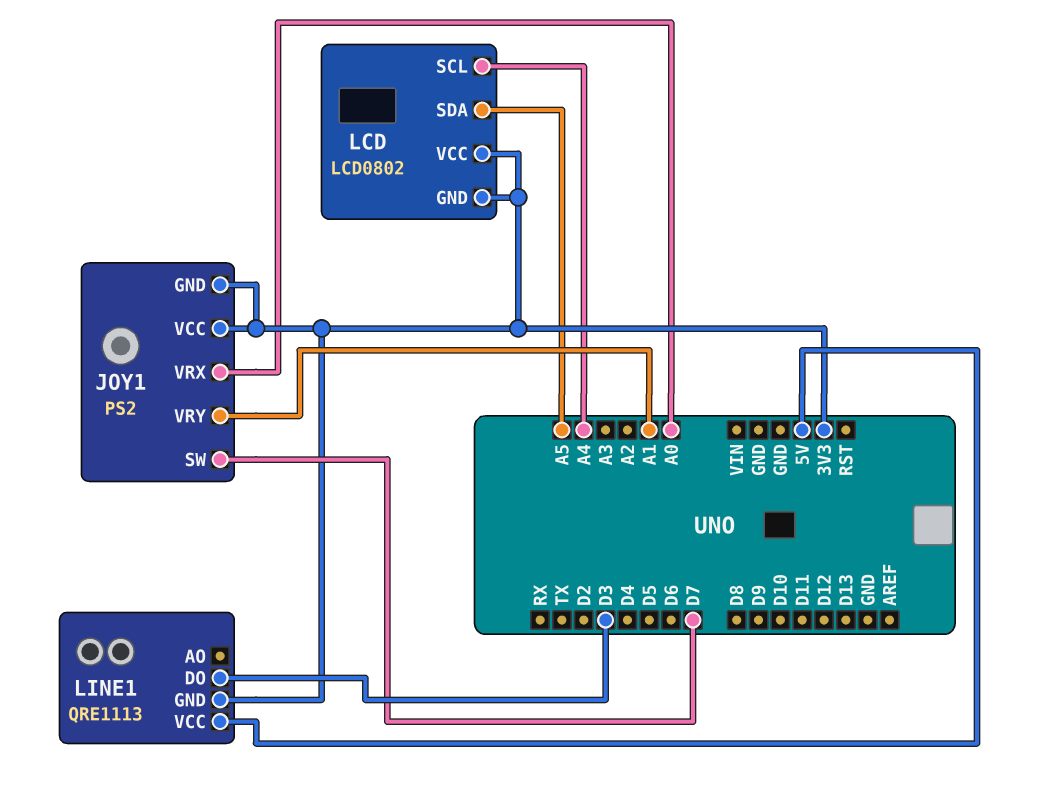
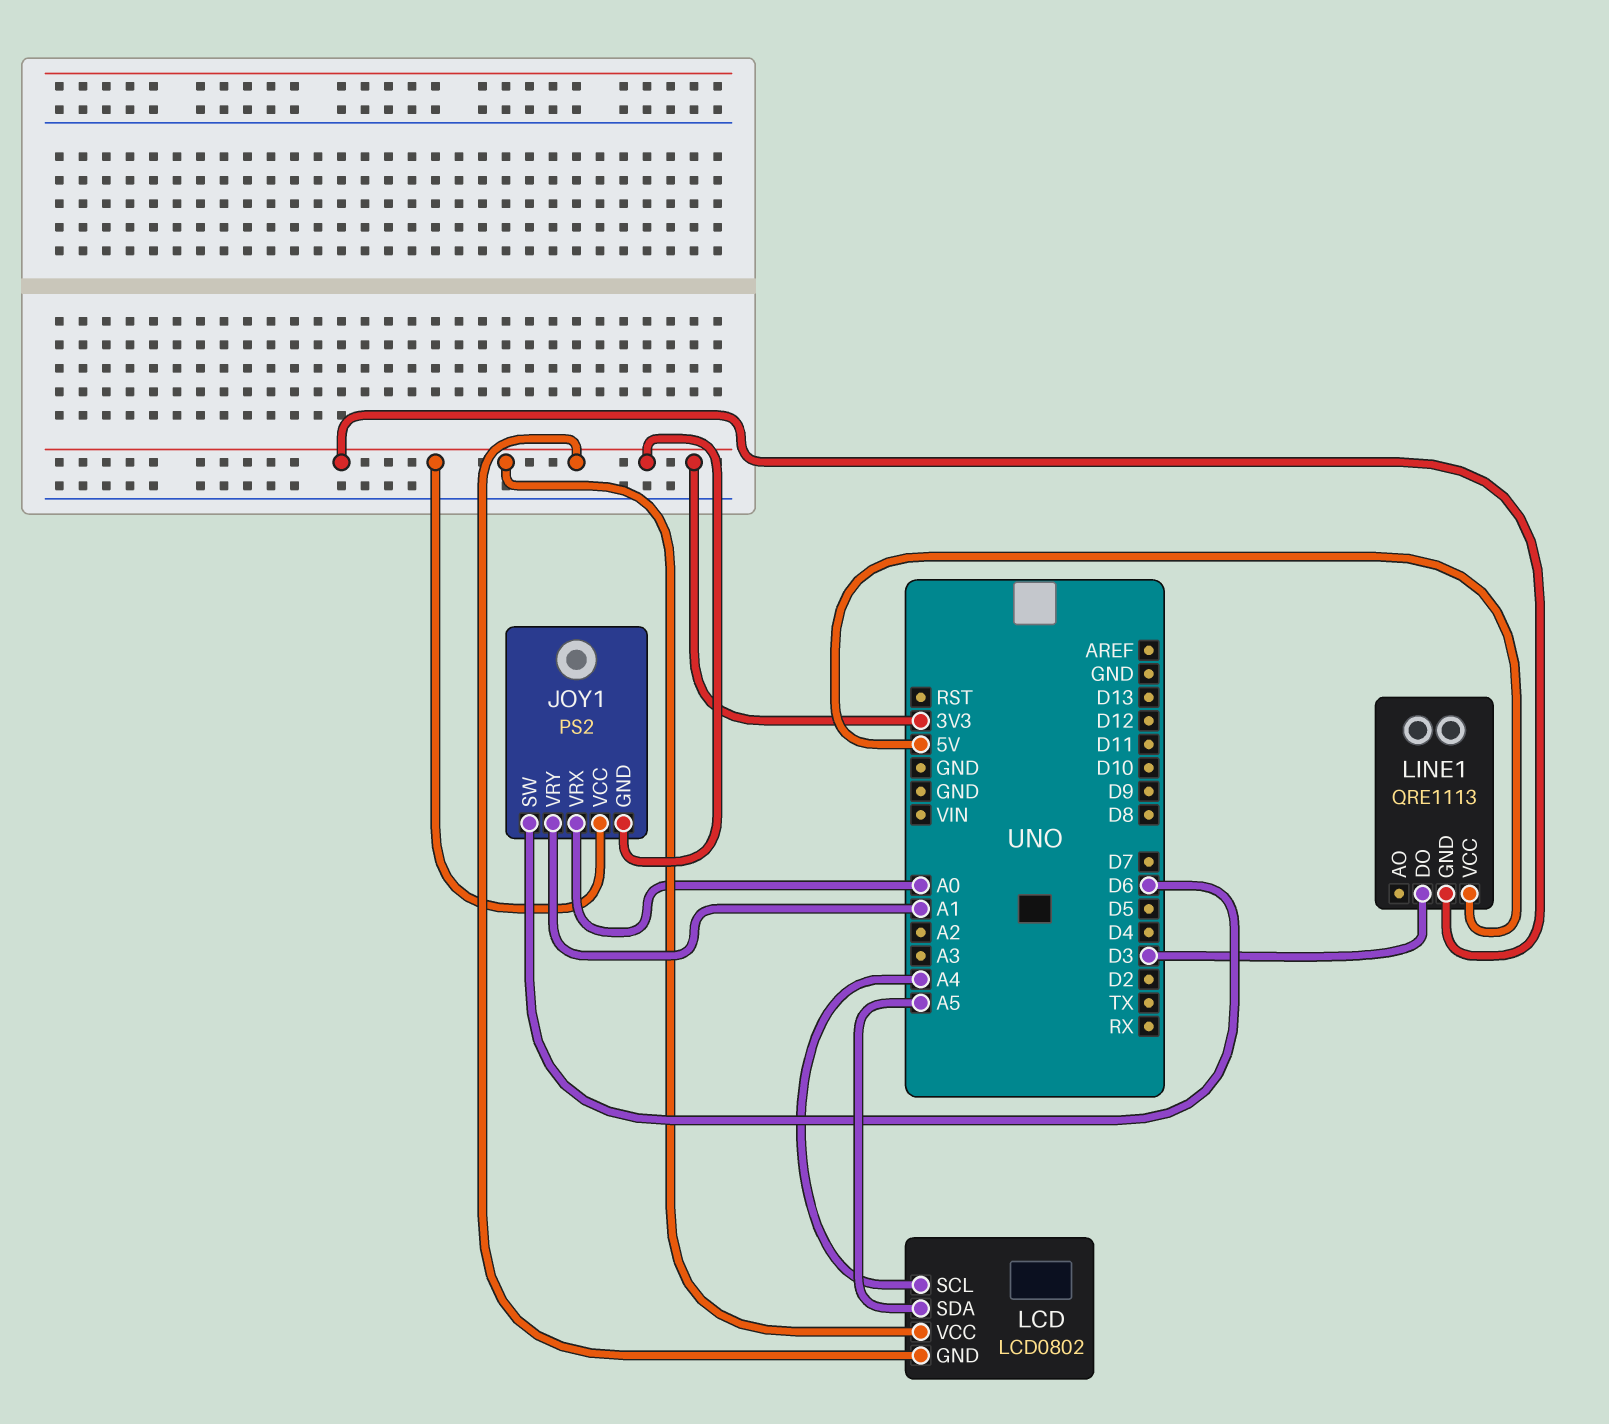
JOY1 pin SW: D7 -> D6

